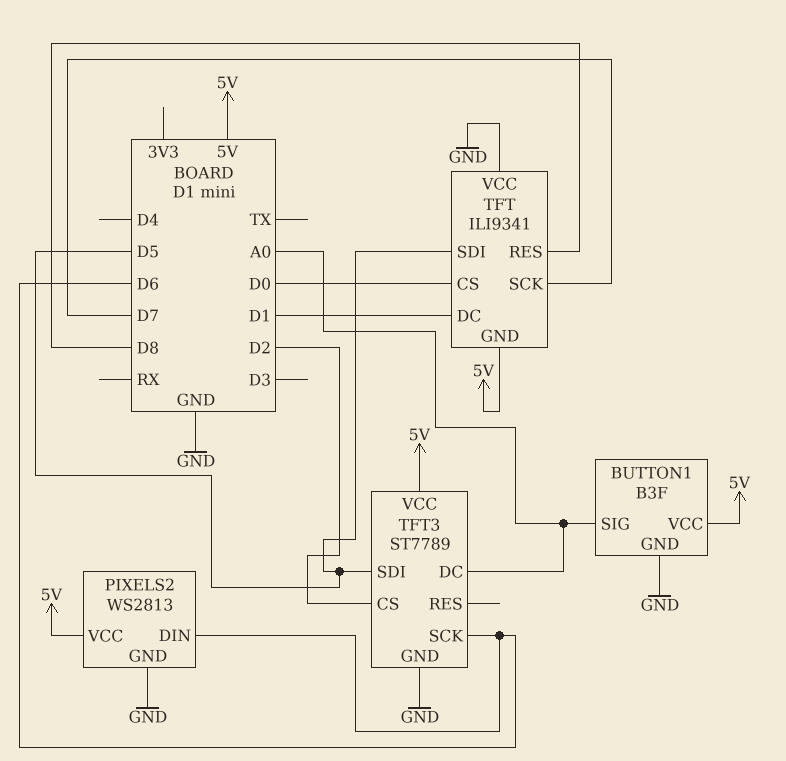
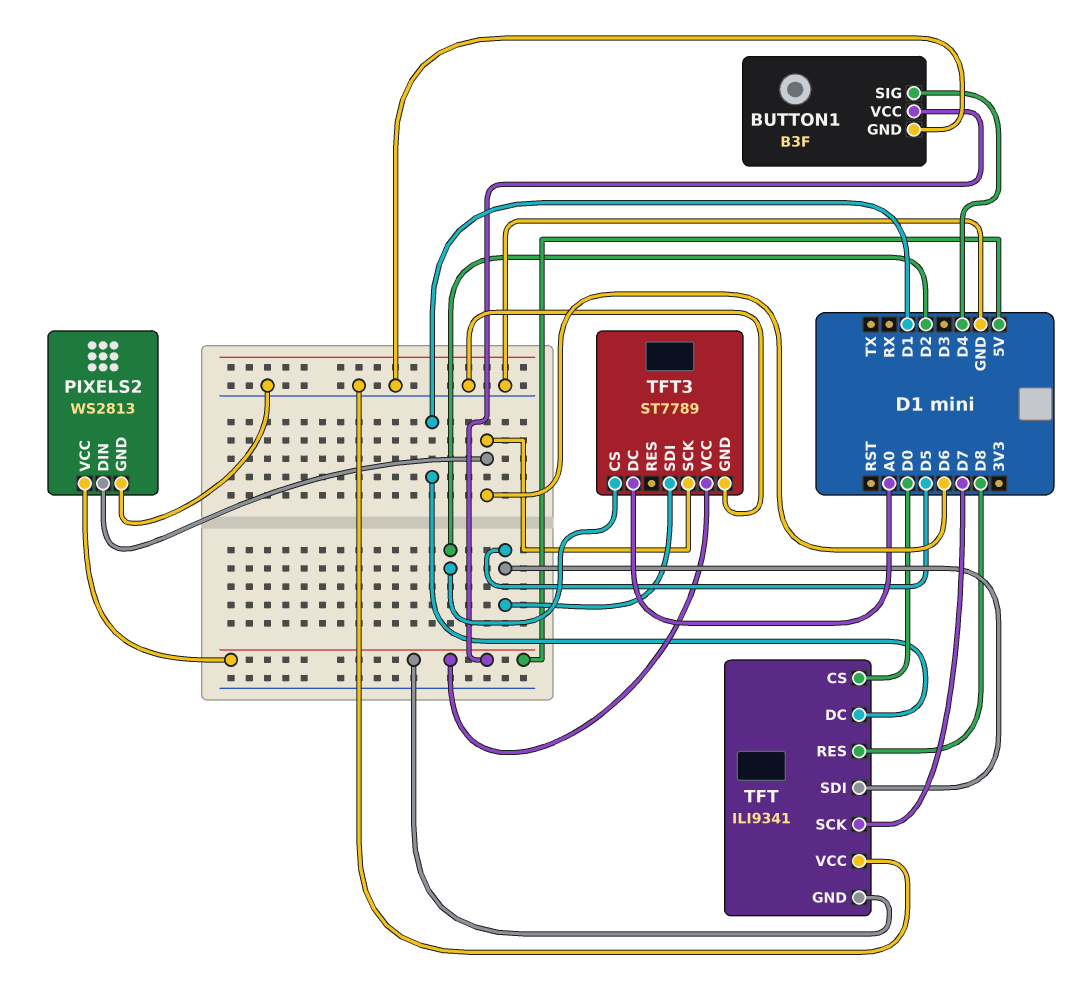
BUTTON1 pin SIG: A0 -> D4

